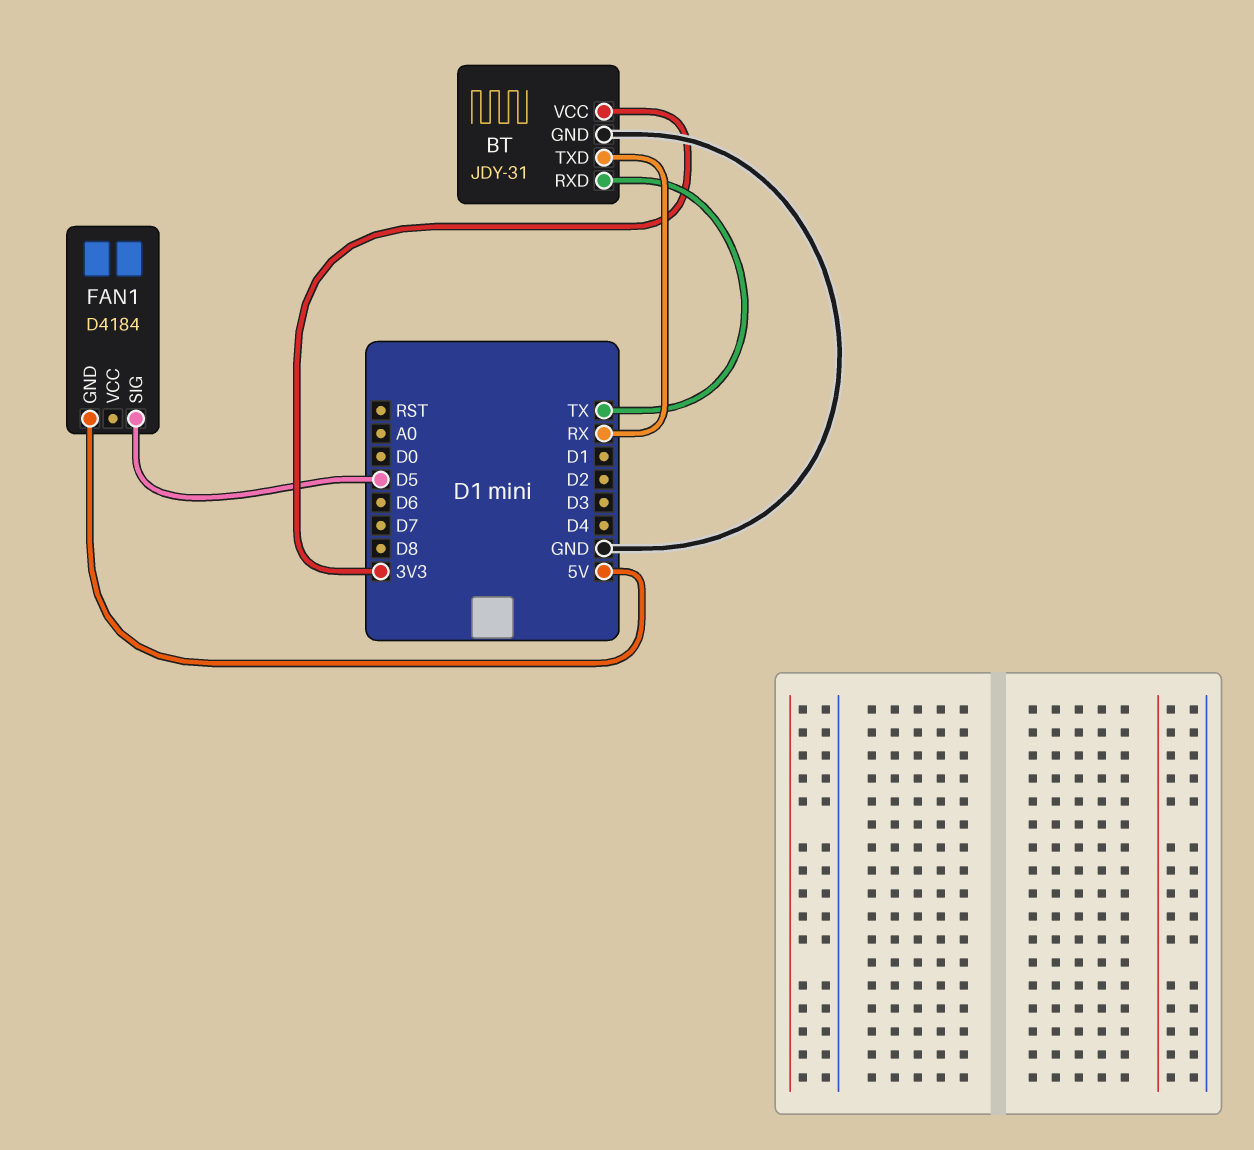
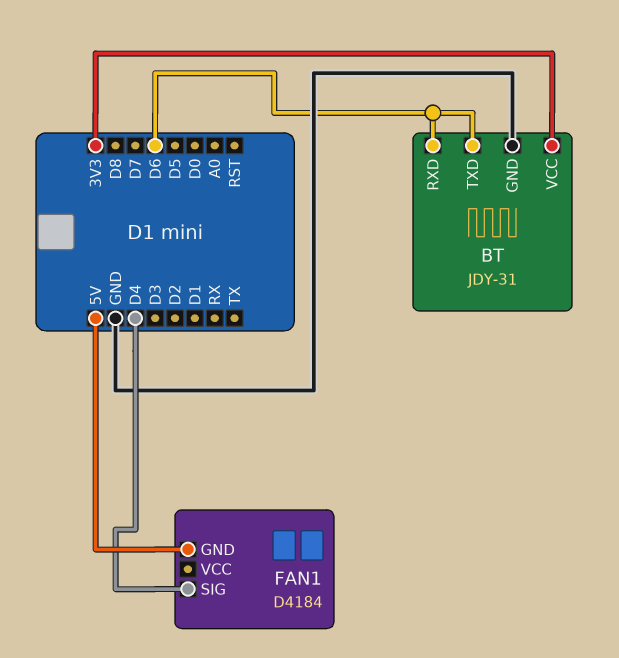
BT pin RXD: TX -> D6
BT pin TXD: RX -> D6
FAN1 pin SIG: D5 -> D4

